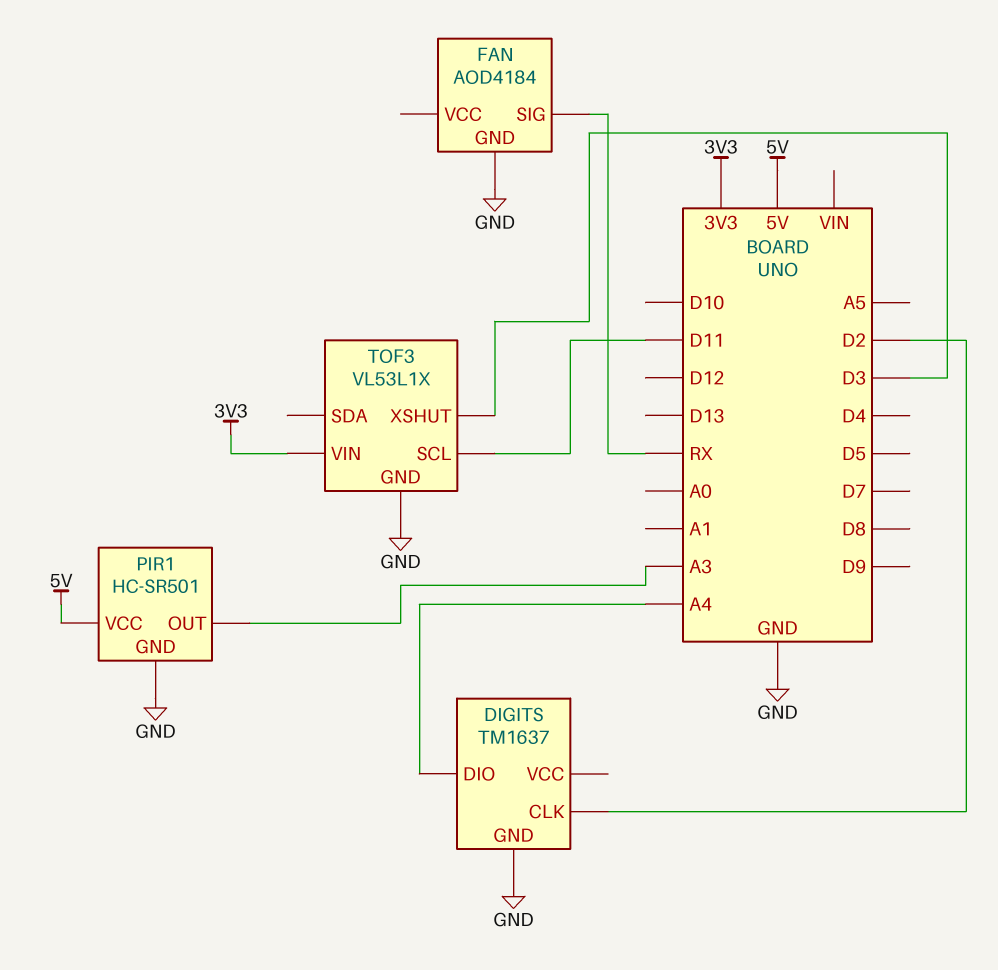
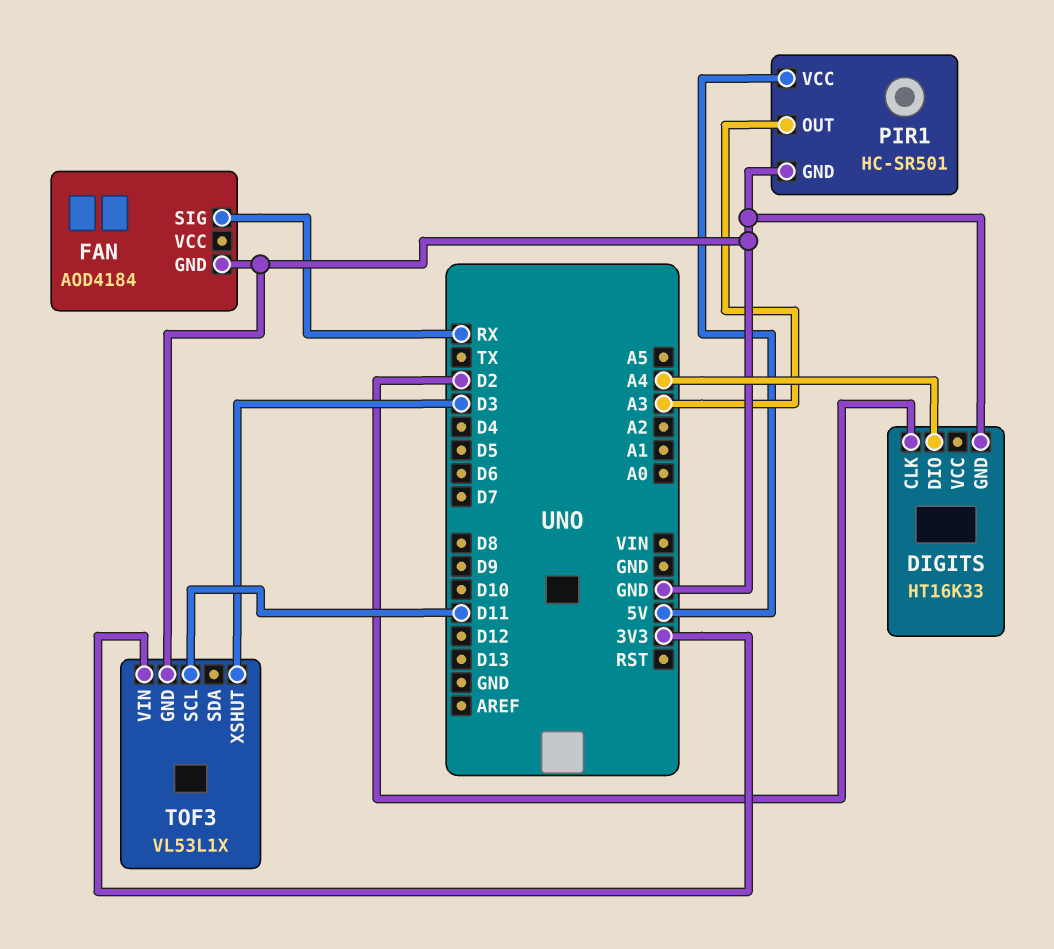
DIGITS: TM1637 -> HT16K33

